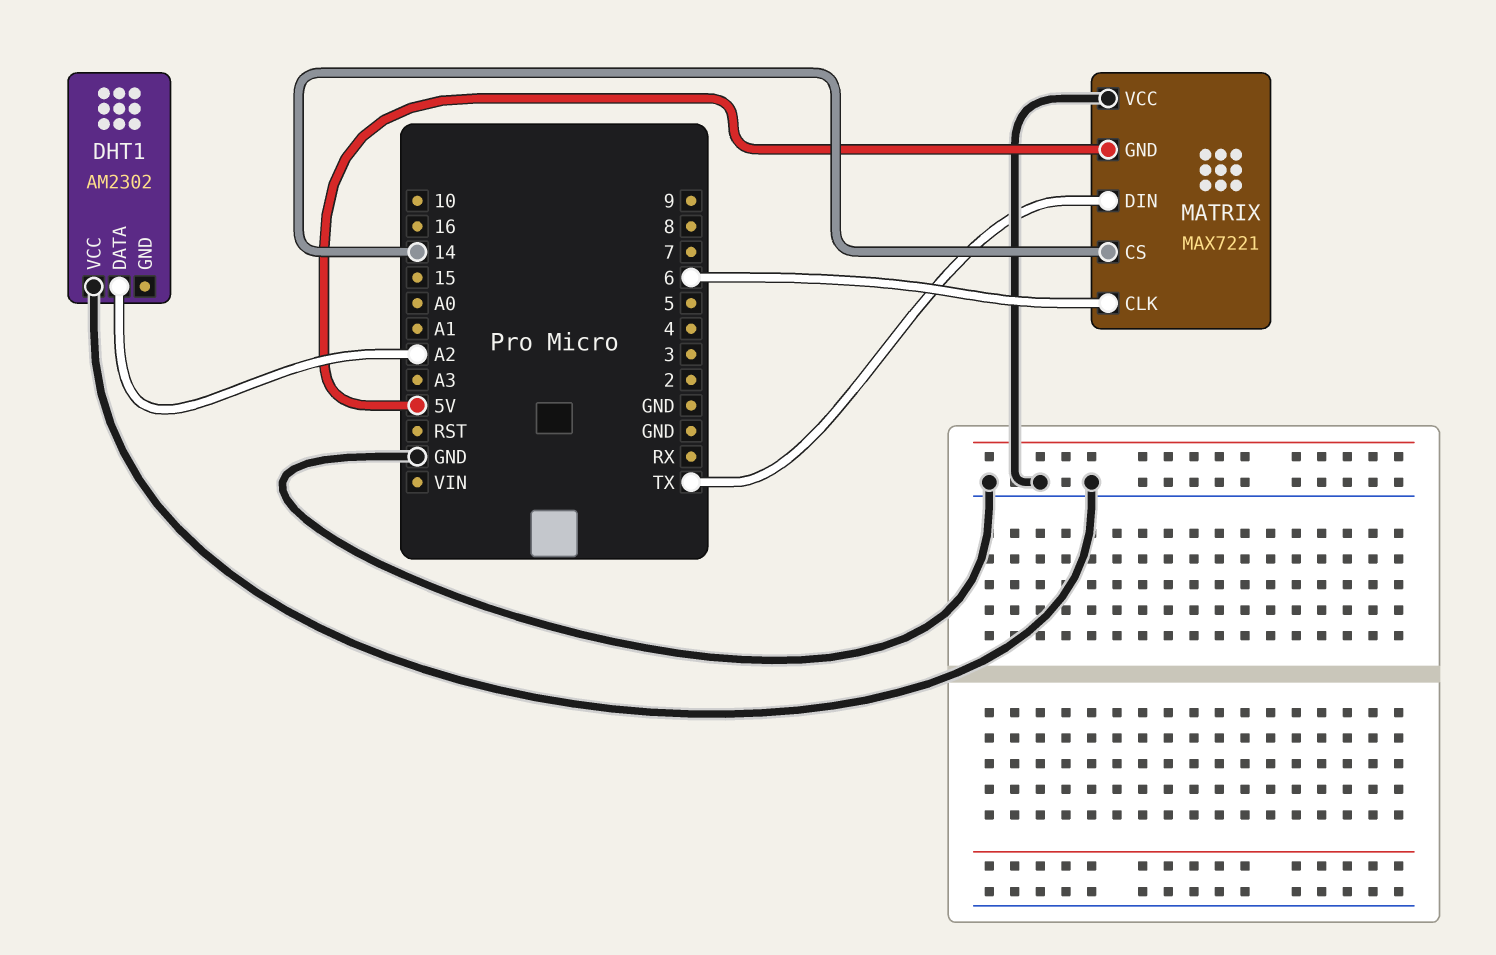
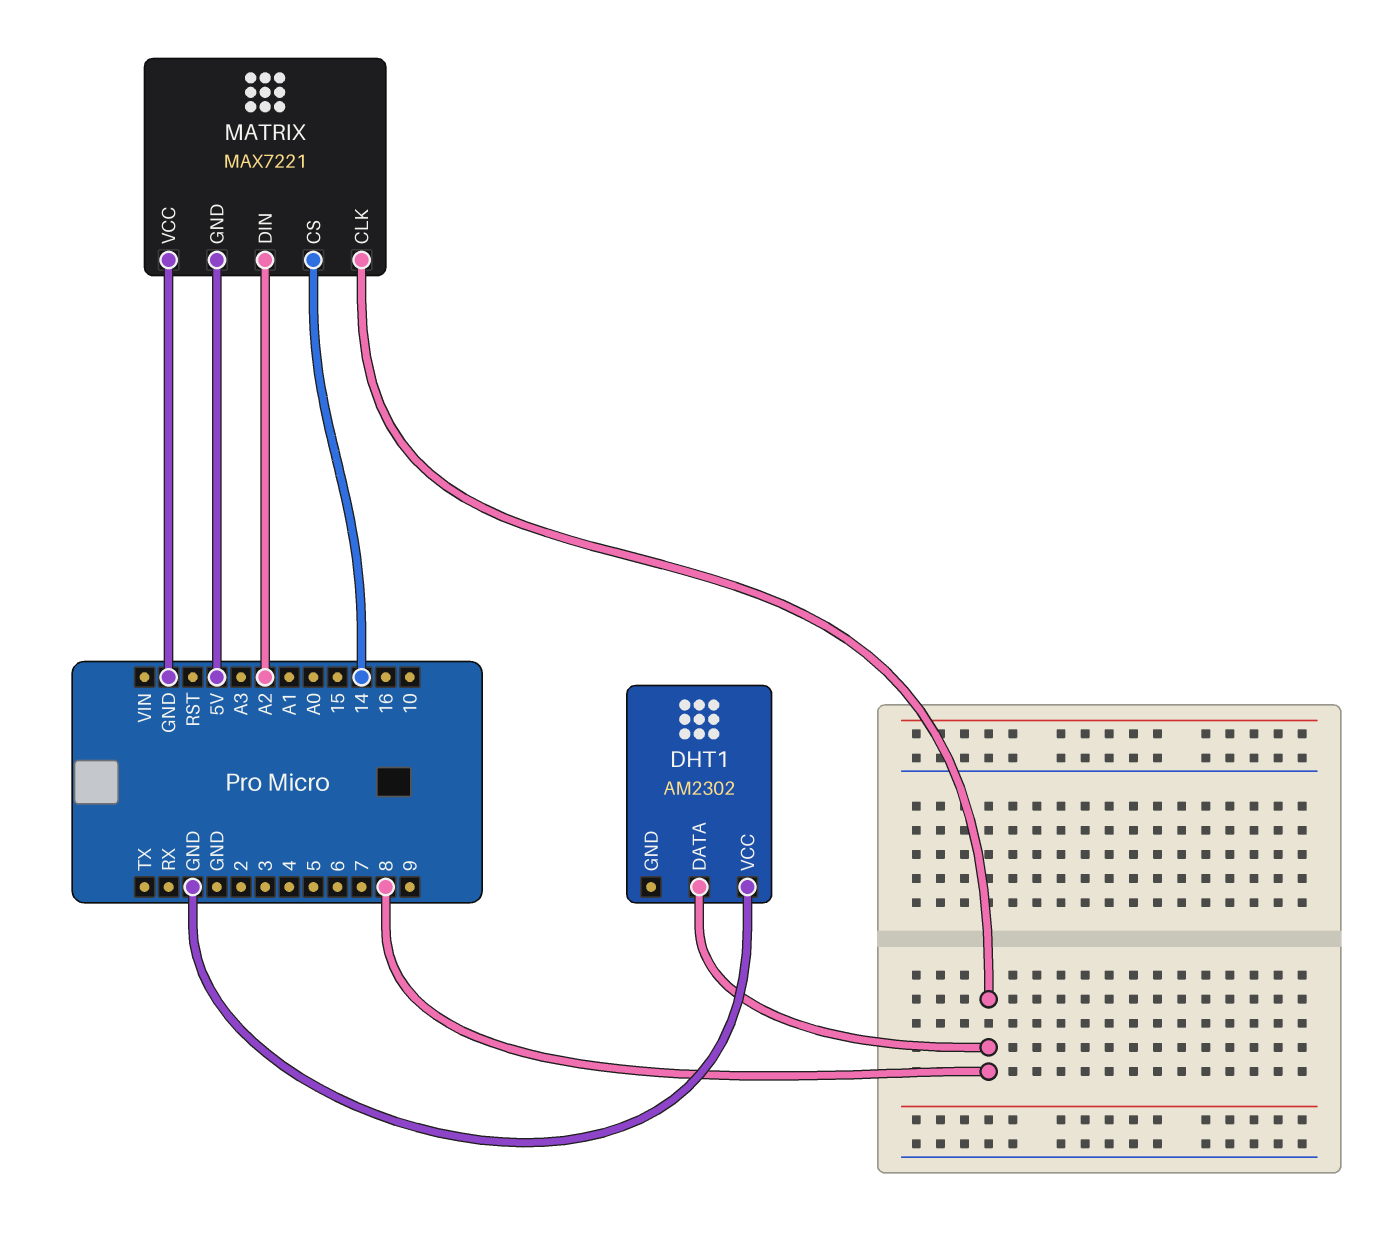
DHT1 pin DATA: A2 -> 8
MATRIX pin CLK: 6 -> 8
MATRIX pin DIN: TX -> A2

